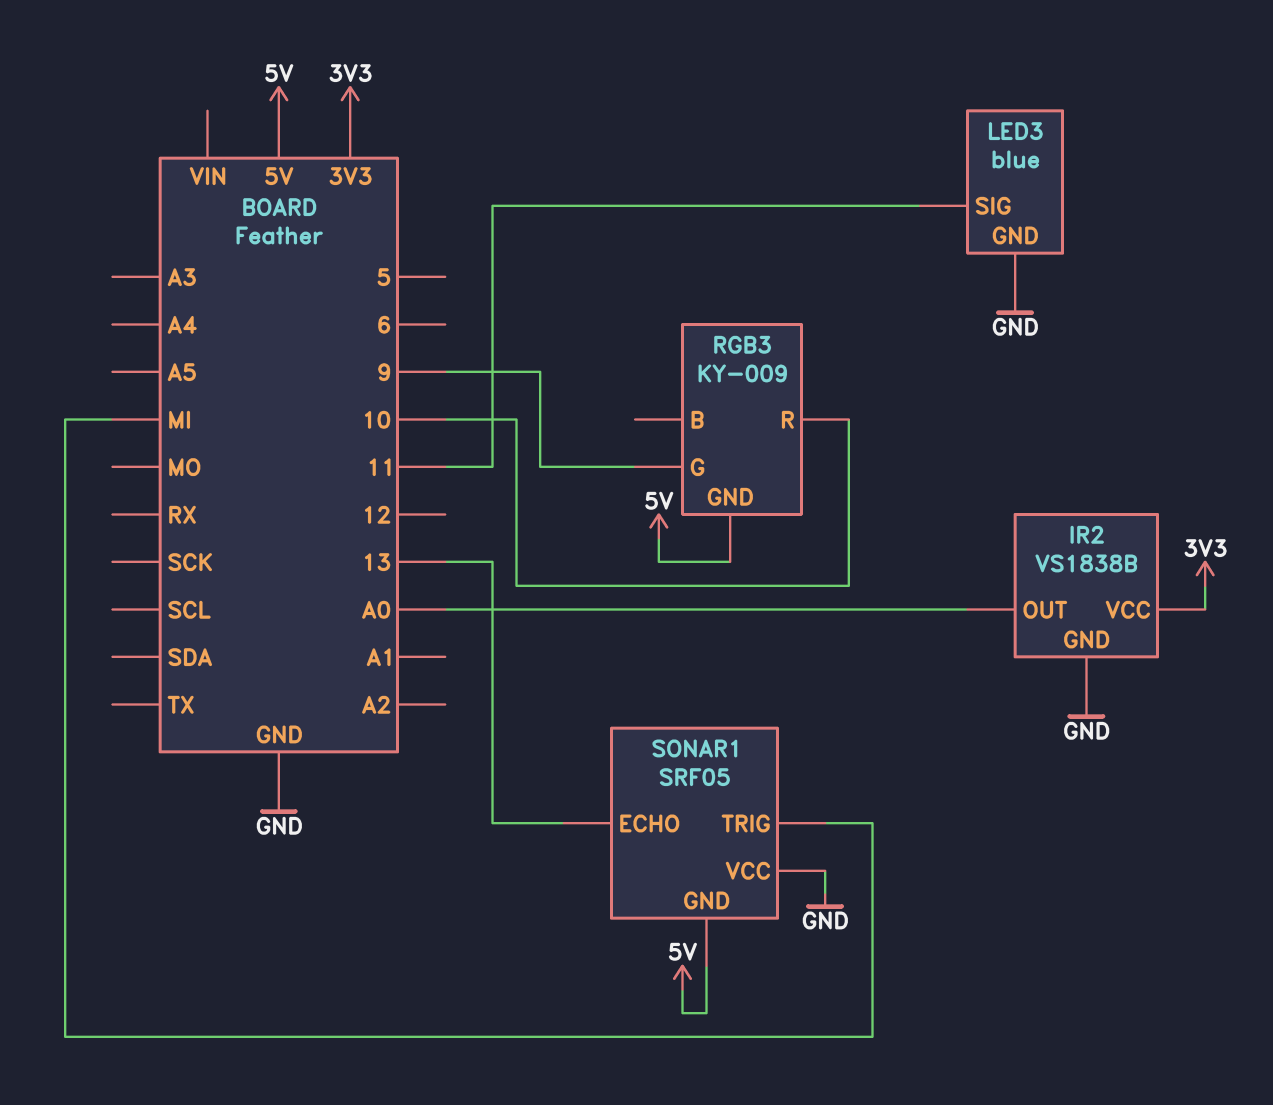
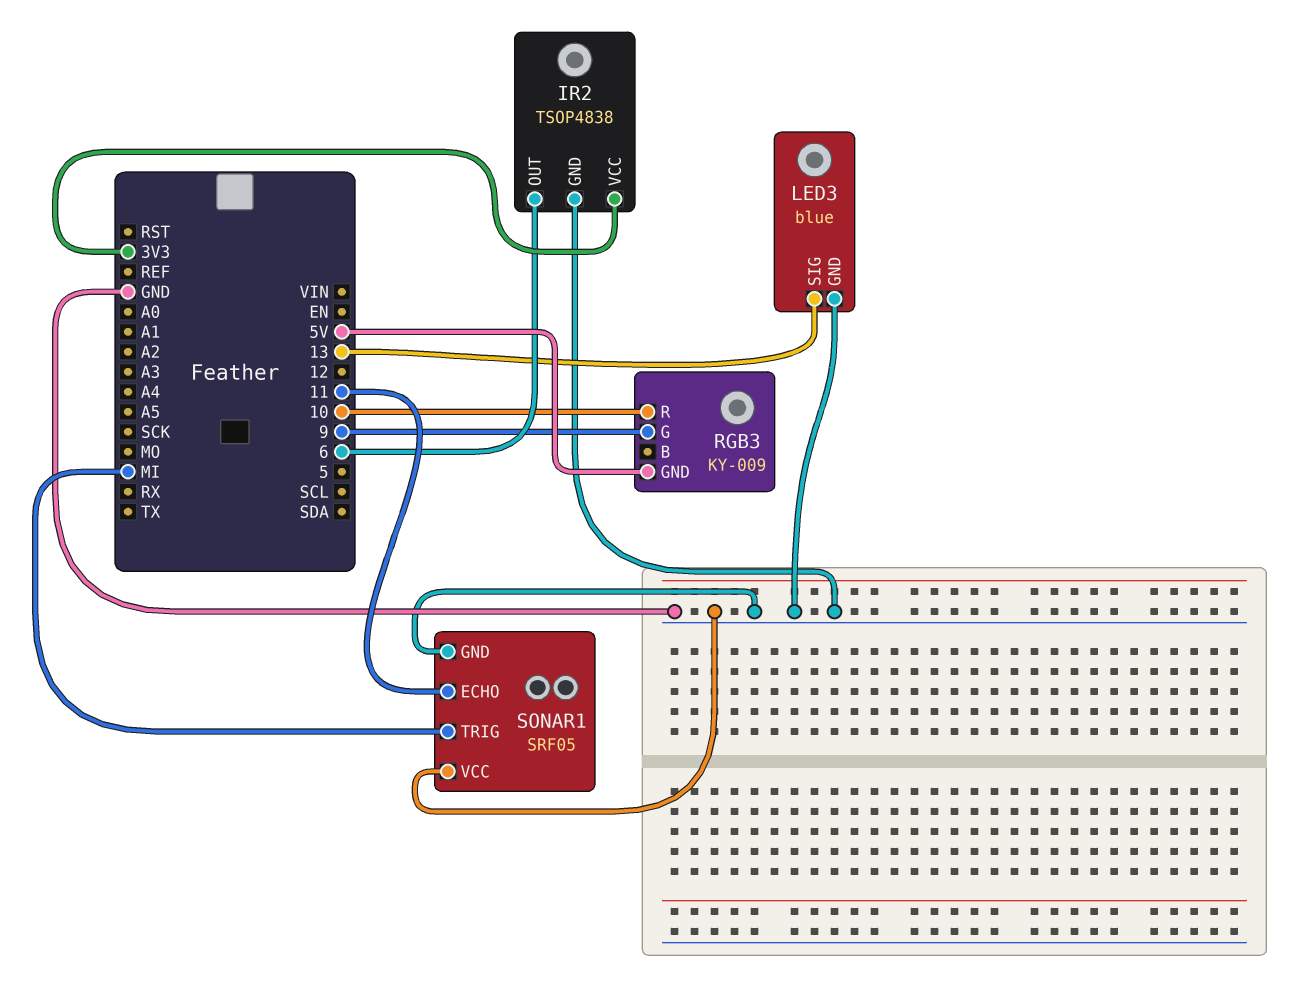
IR2: VS1838B -> TSOP4838
IR2 pin OUT: A0 -> 6
LED3 pin SIG: 11 -> 13
SONAR1 pin ECHO: 13 -> 11
SONAR1 pin GND: 5V -> GND

